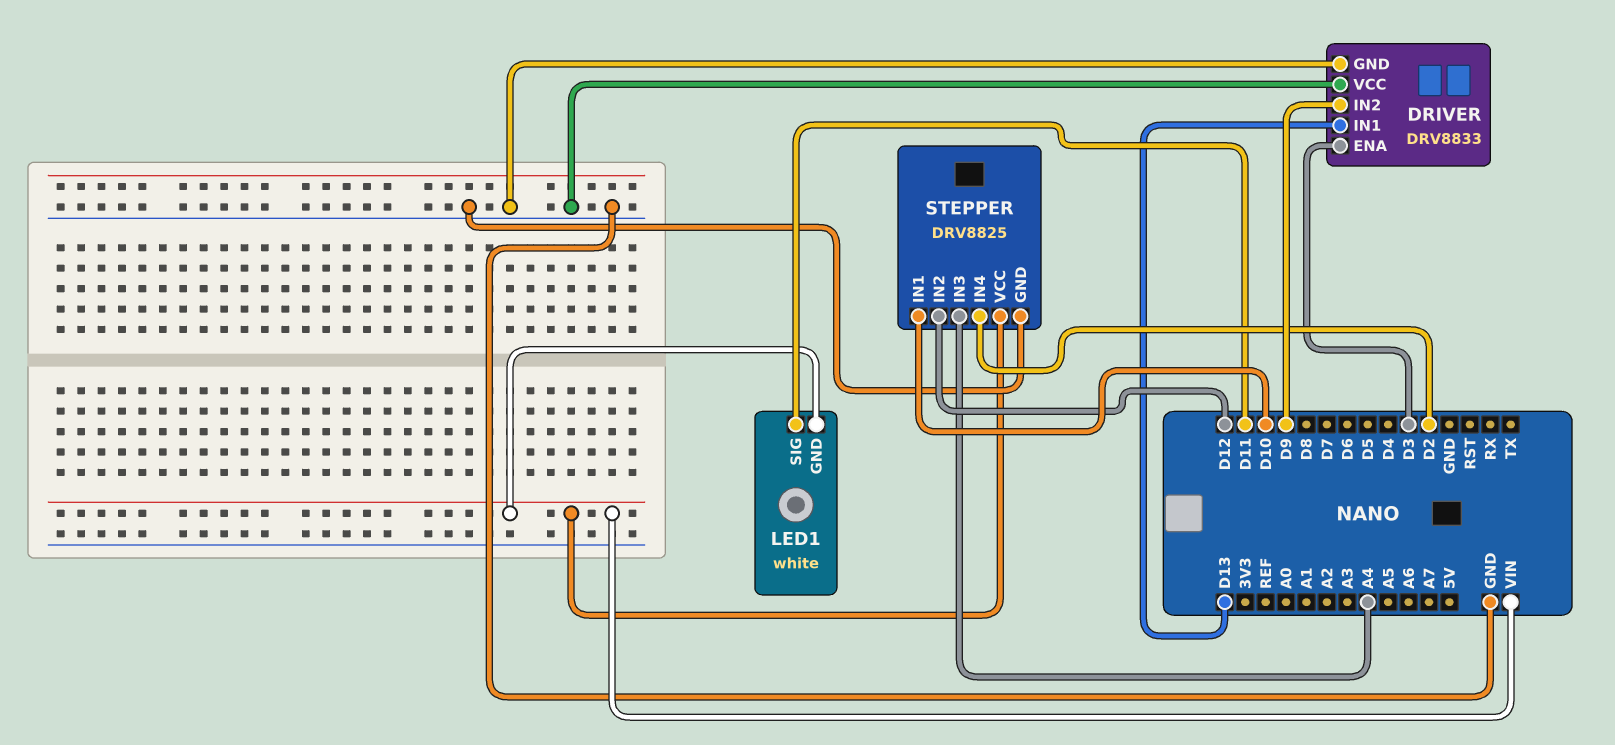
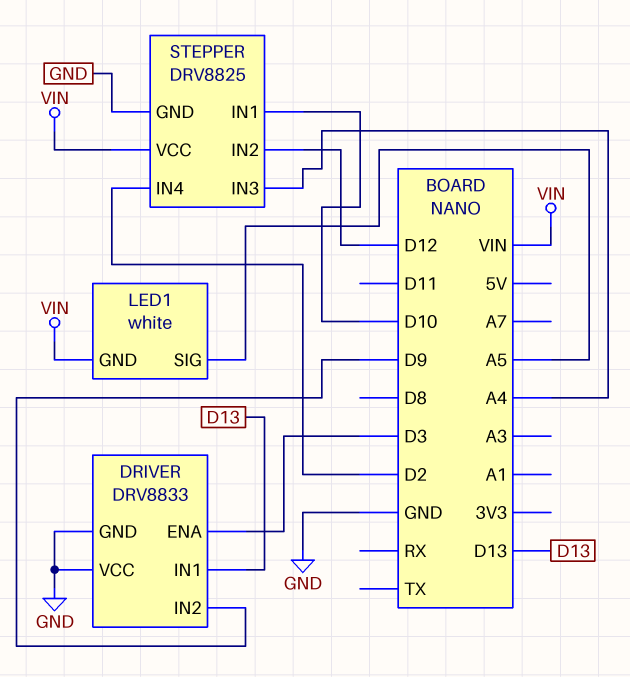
LED1 pin SIG: D11 -> A5

